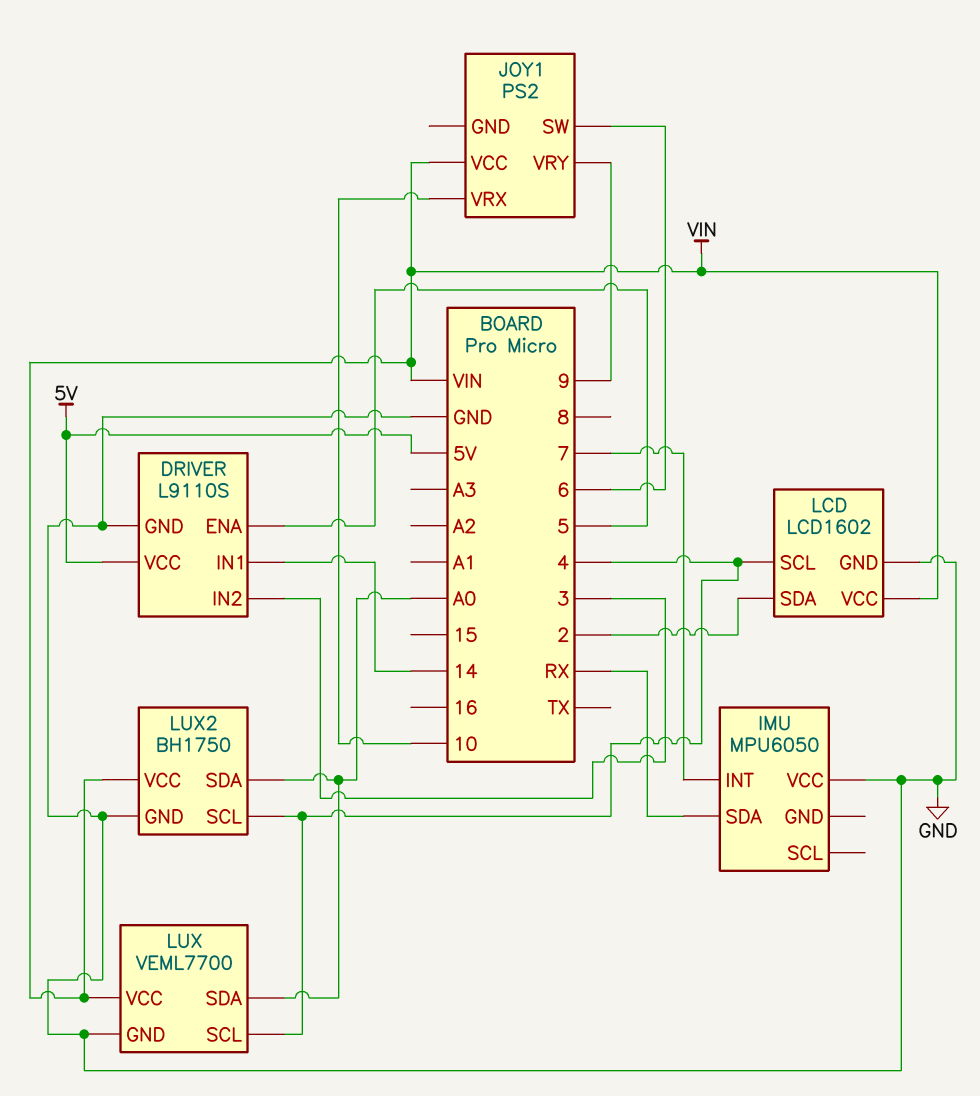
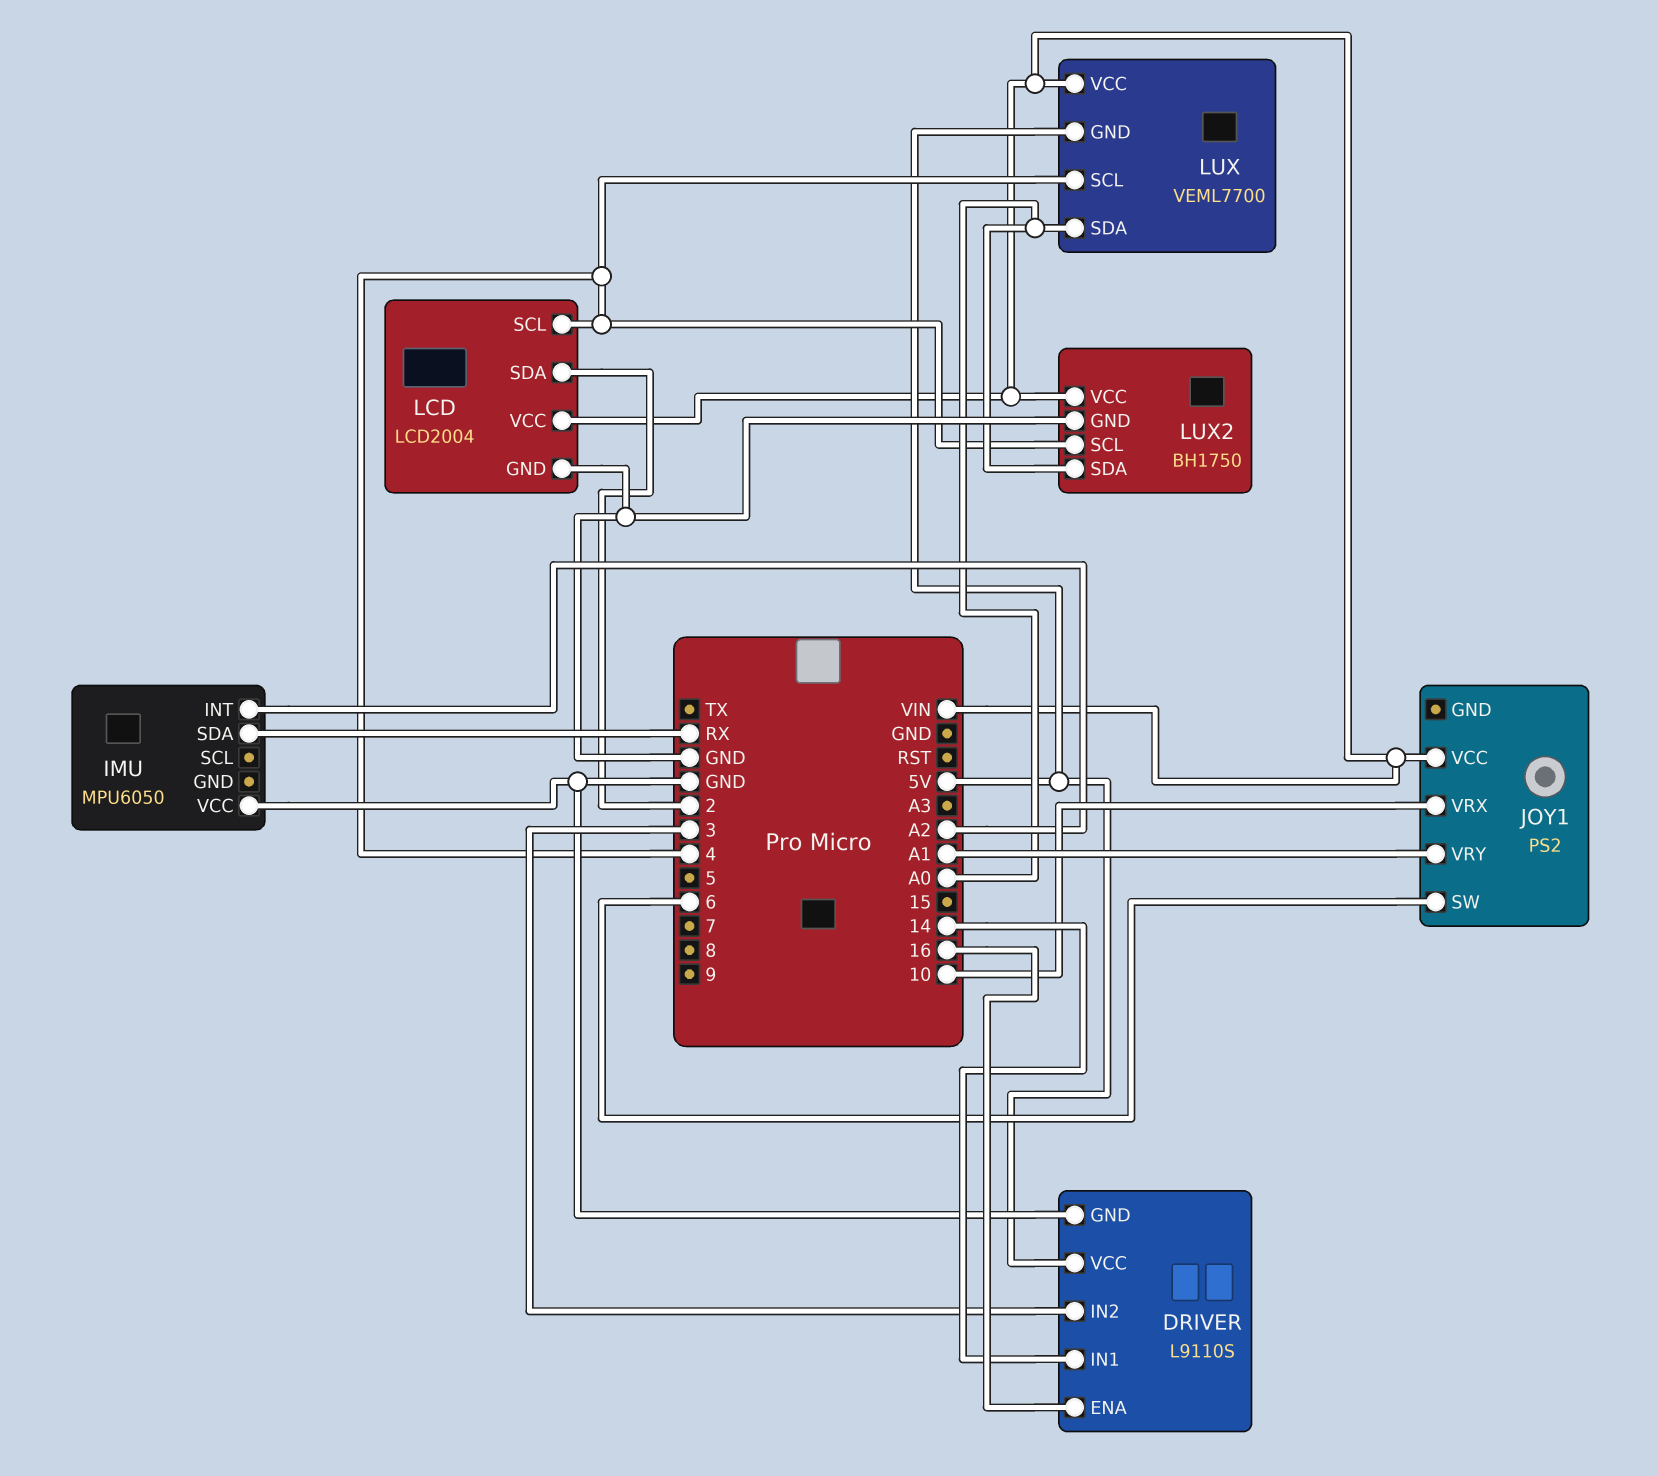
DRIVER pin ENA: 5 -> 16
IMU pin INT: 7 -> A2
JOY1 pin VRY: 9 -> A1
LCD: LCD1602 -> LCD2004
LUX pin GND: GND -> 5V

